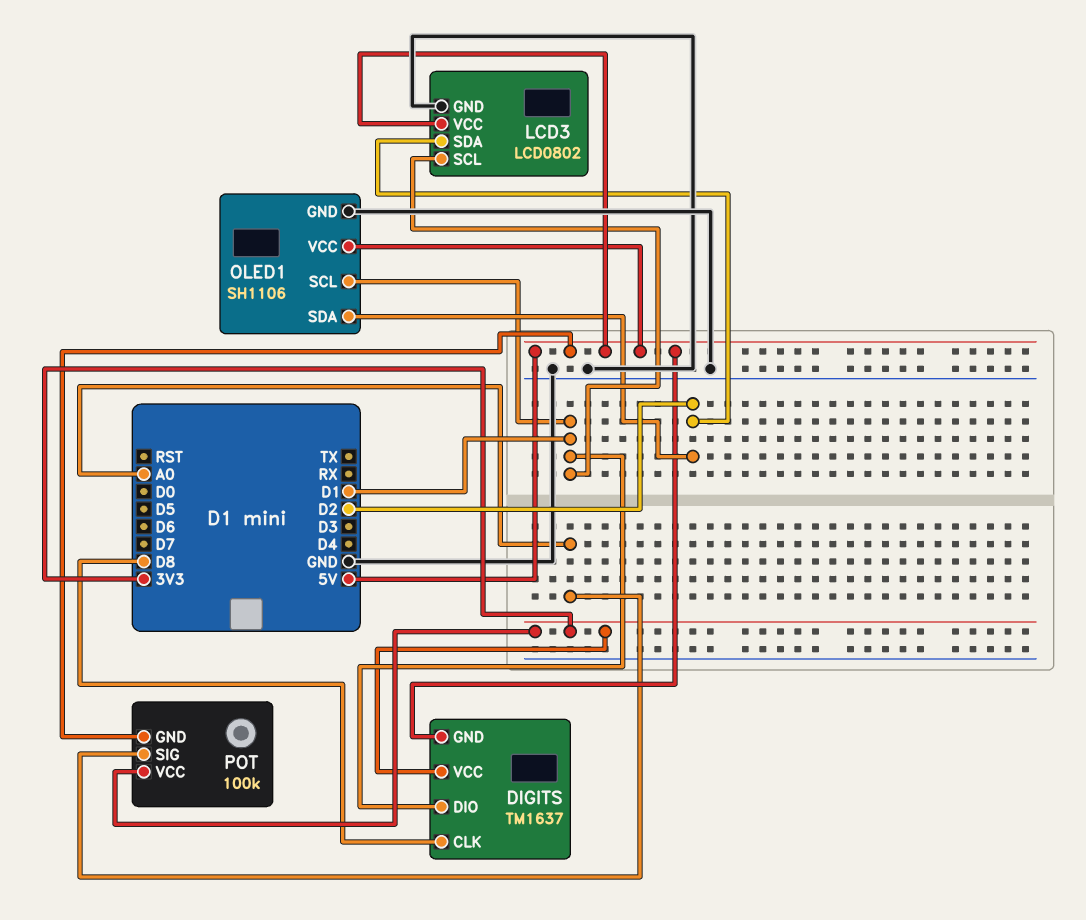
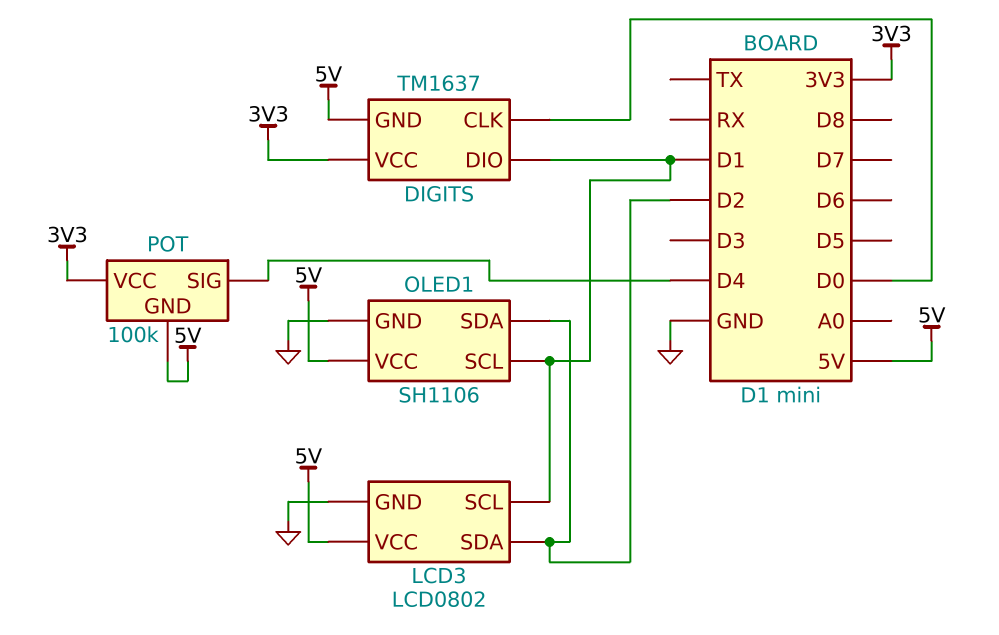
DIGITS pin CLK: D8 -> D0
POT pin SIG: A0 -> D4

